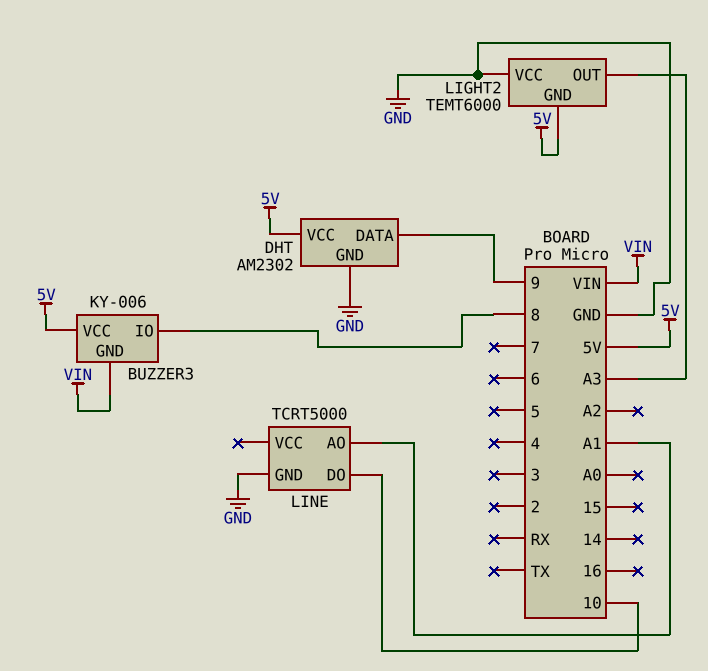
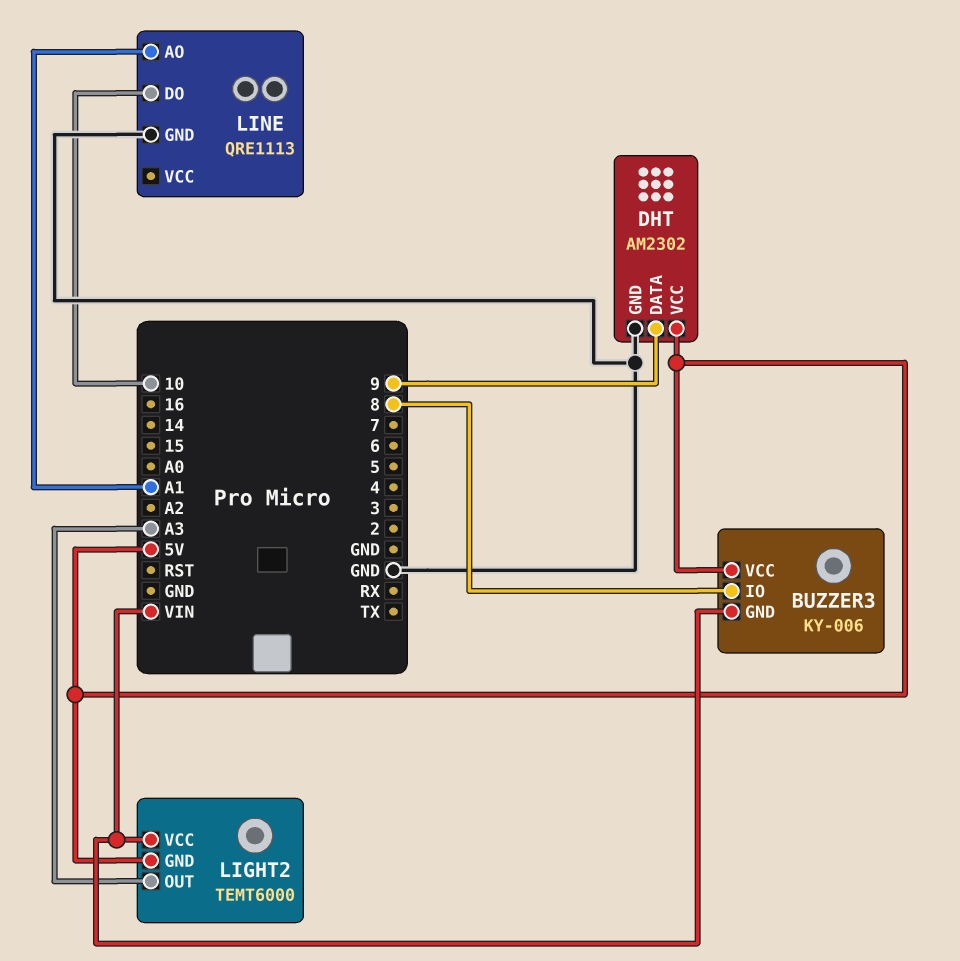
LIGHT2 pin VCC: GND -> VIN
LINE: TCRT5000 -> QRE1113

